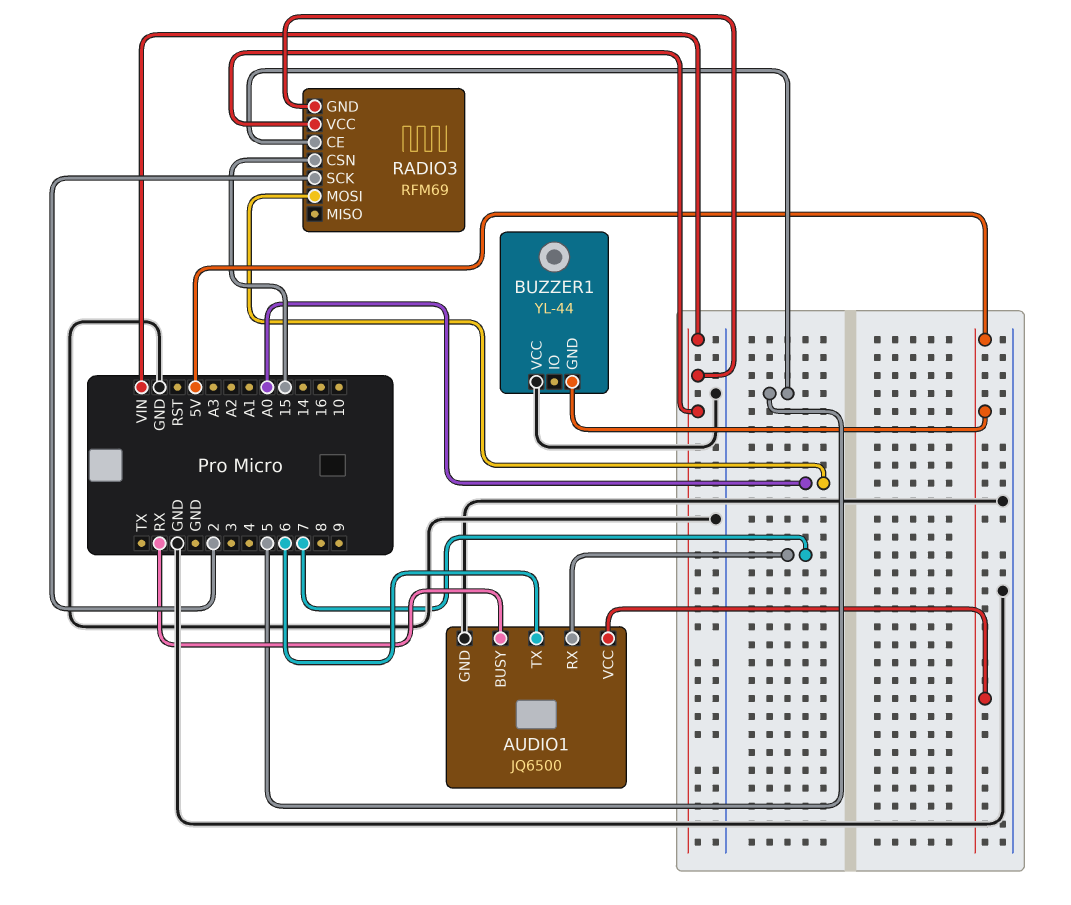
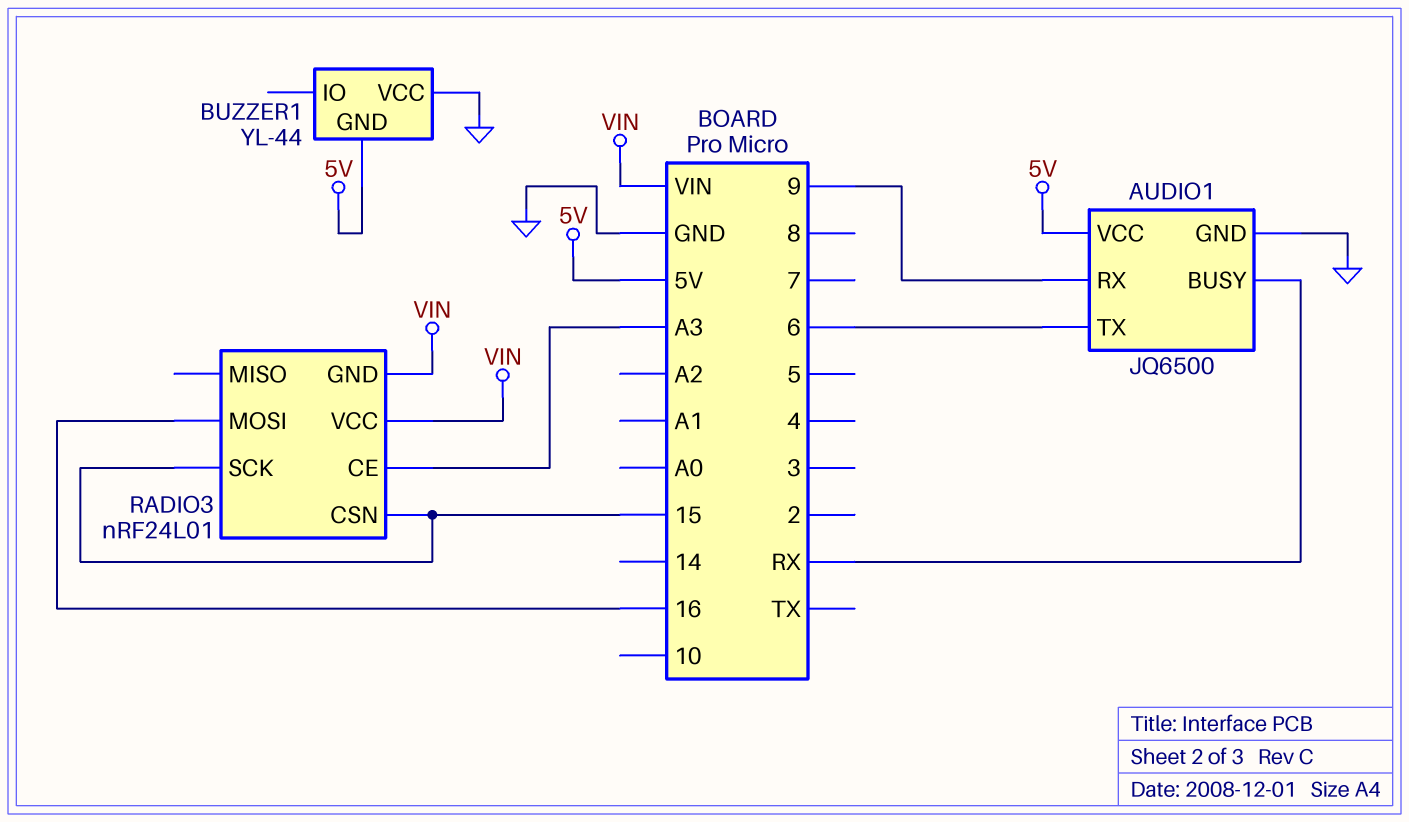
AUDIO1 pin RX: 7 -> 9
RADIO3: RFM69 -> nRF24L01
RADIO3 pin CE: 5 -> A3
RADIO3 pin MOSI: A0 -> 16
RADIO3 pin SCK: 2 -> 15

